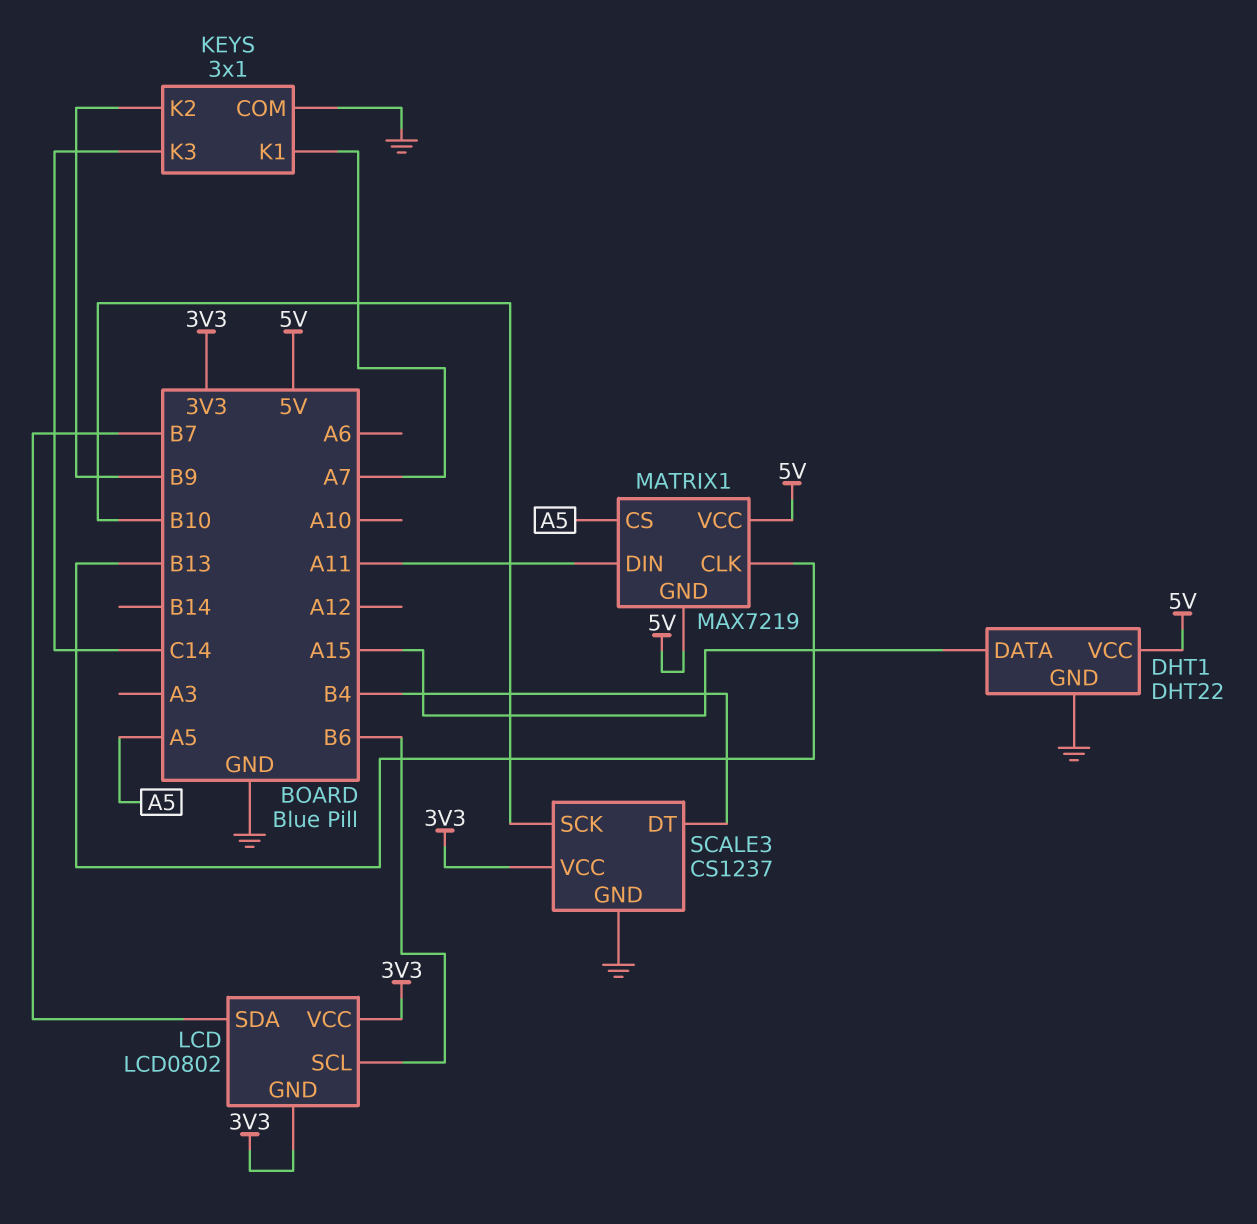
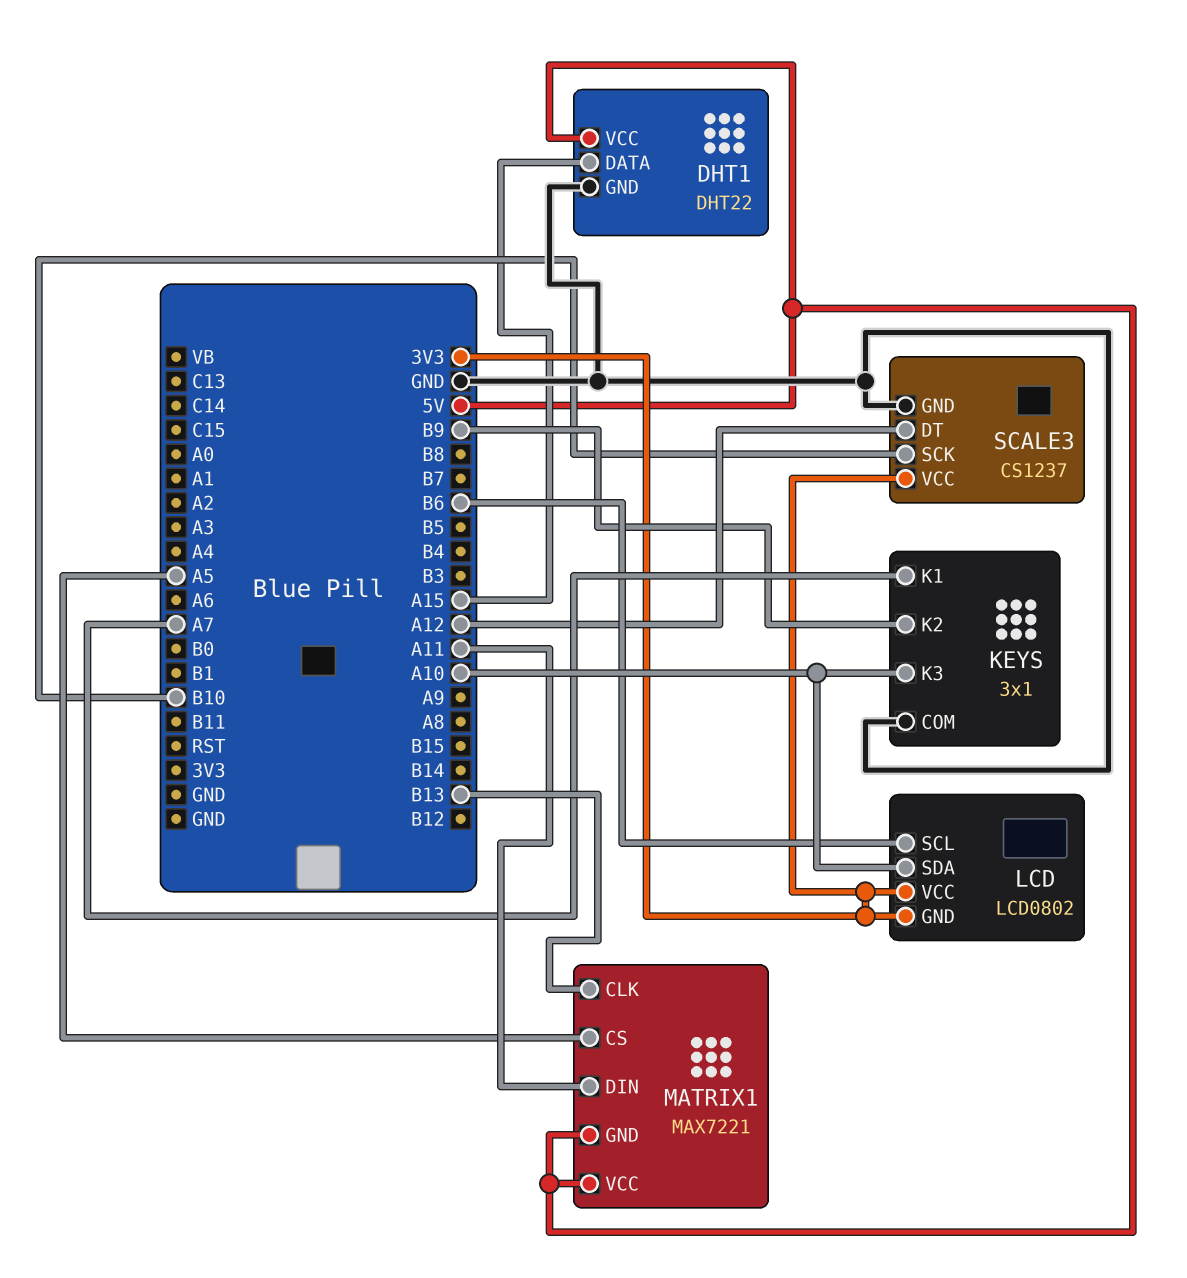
KEYS pin K3: C14 -> A10
LCD pin SDA: B7 -> A10
MATRIX1: MAX7219 -> MAX7221
SCALE3 pin DT: B4 -> A12

